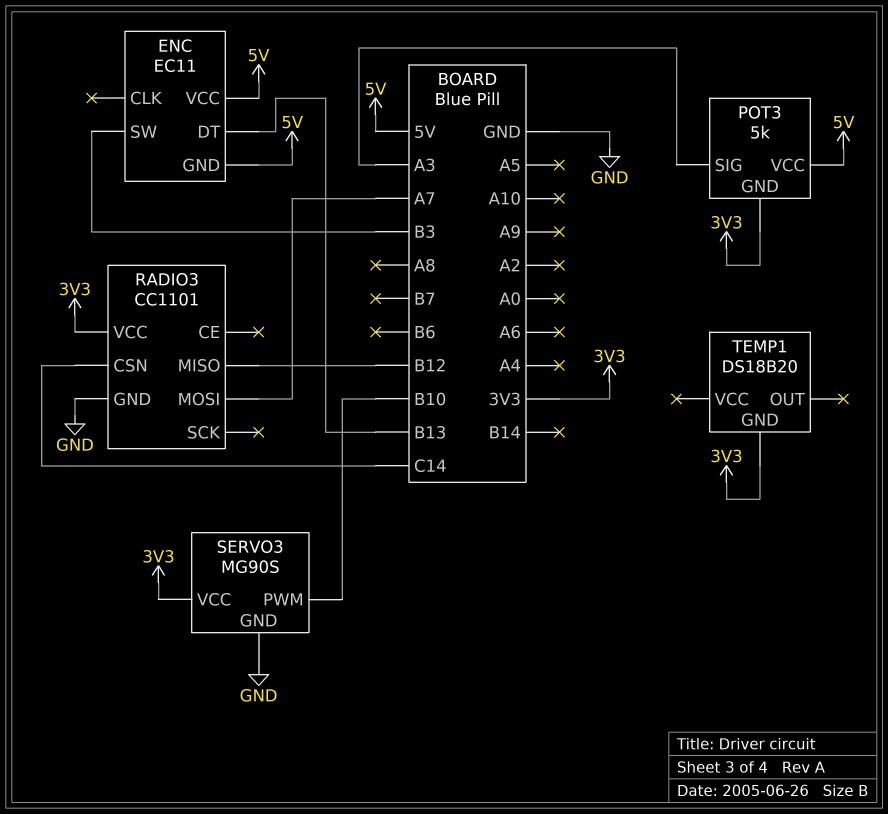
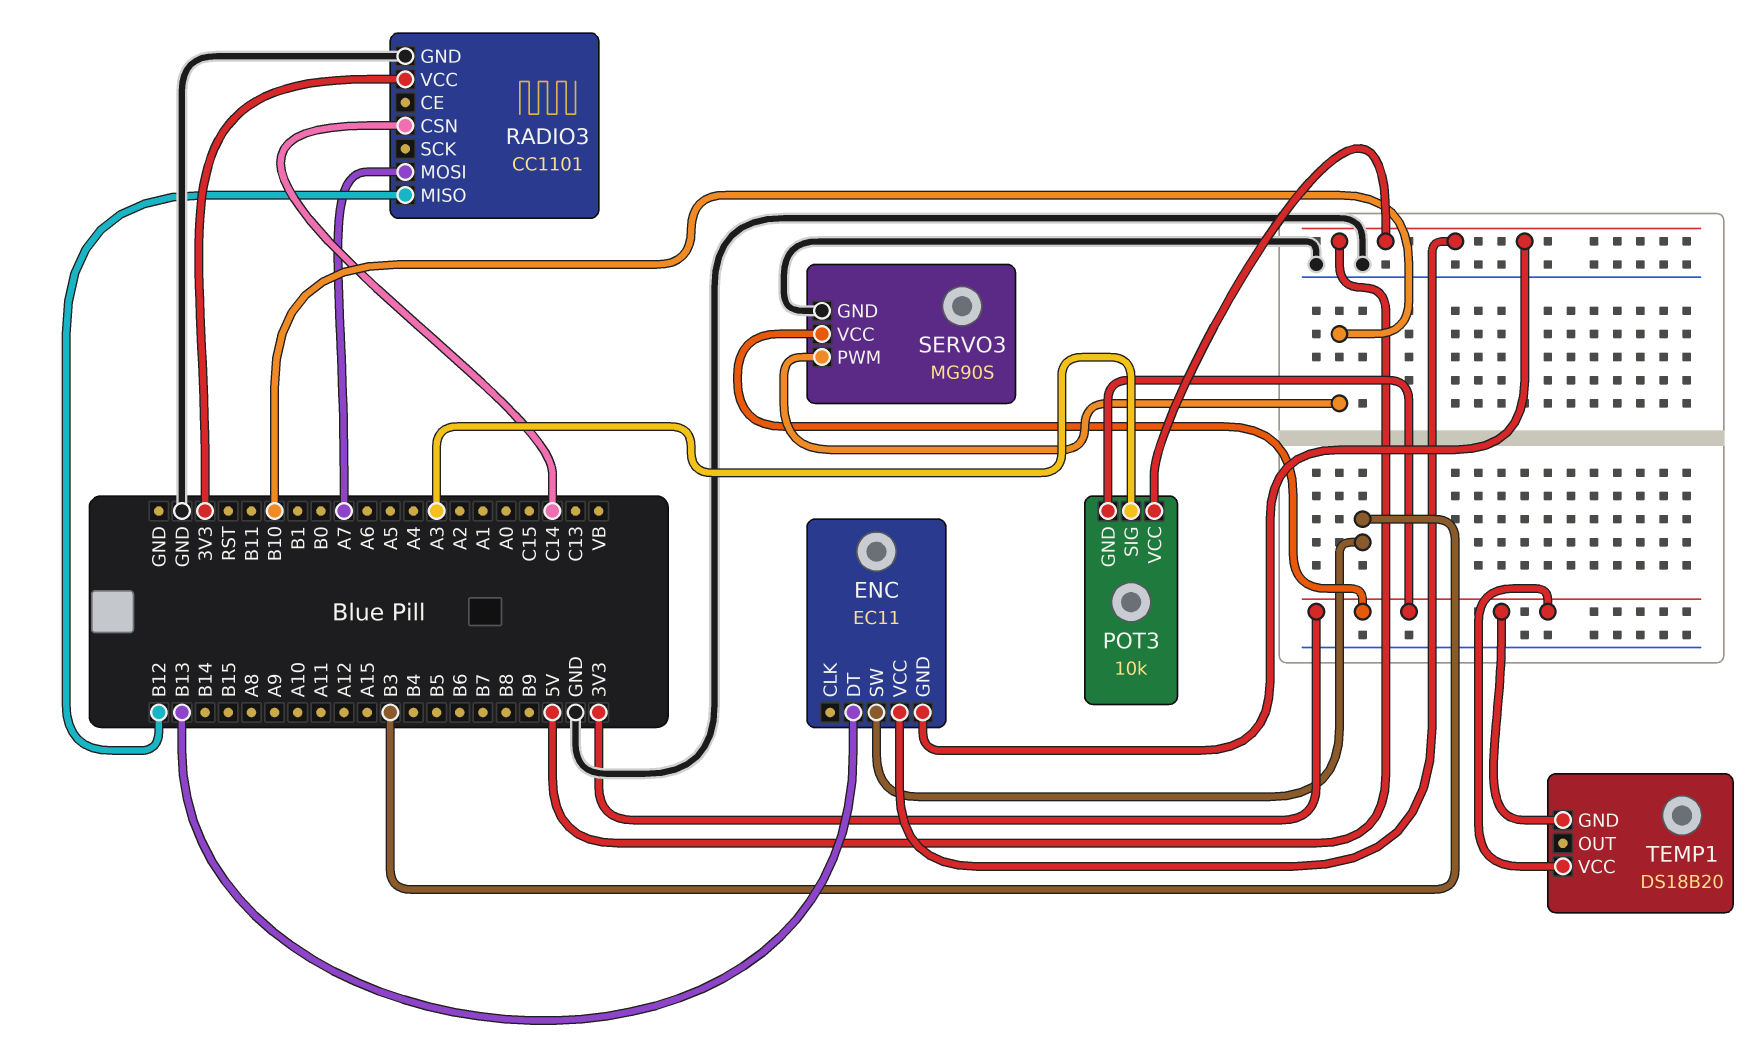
POT3: 5k -> 10k
TEMP1 pin VCC: none -> 3V3

